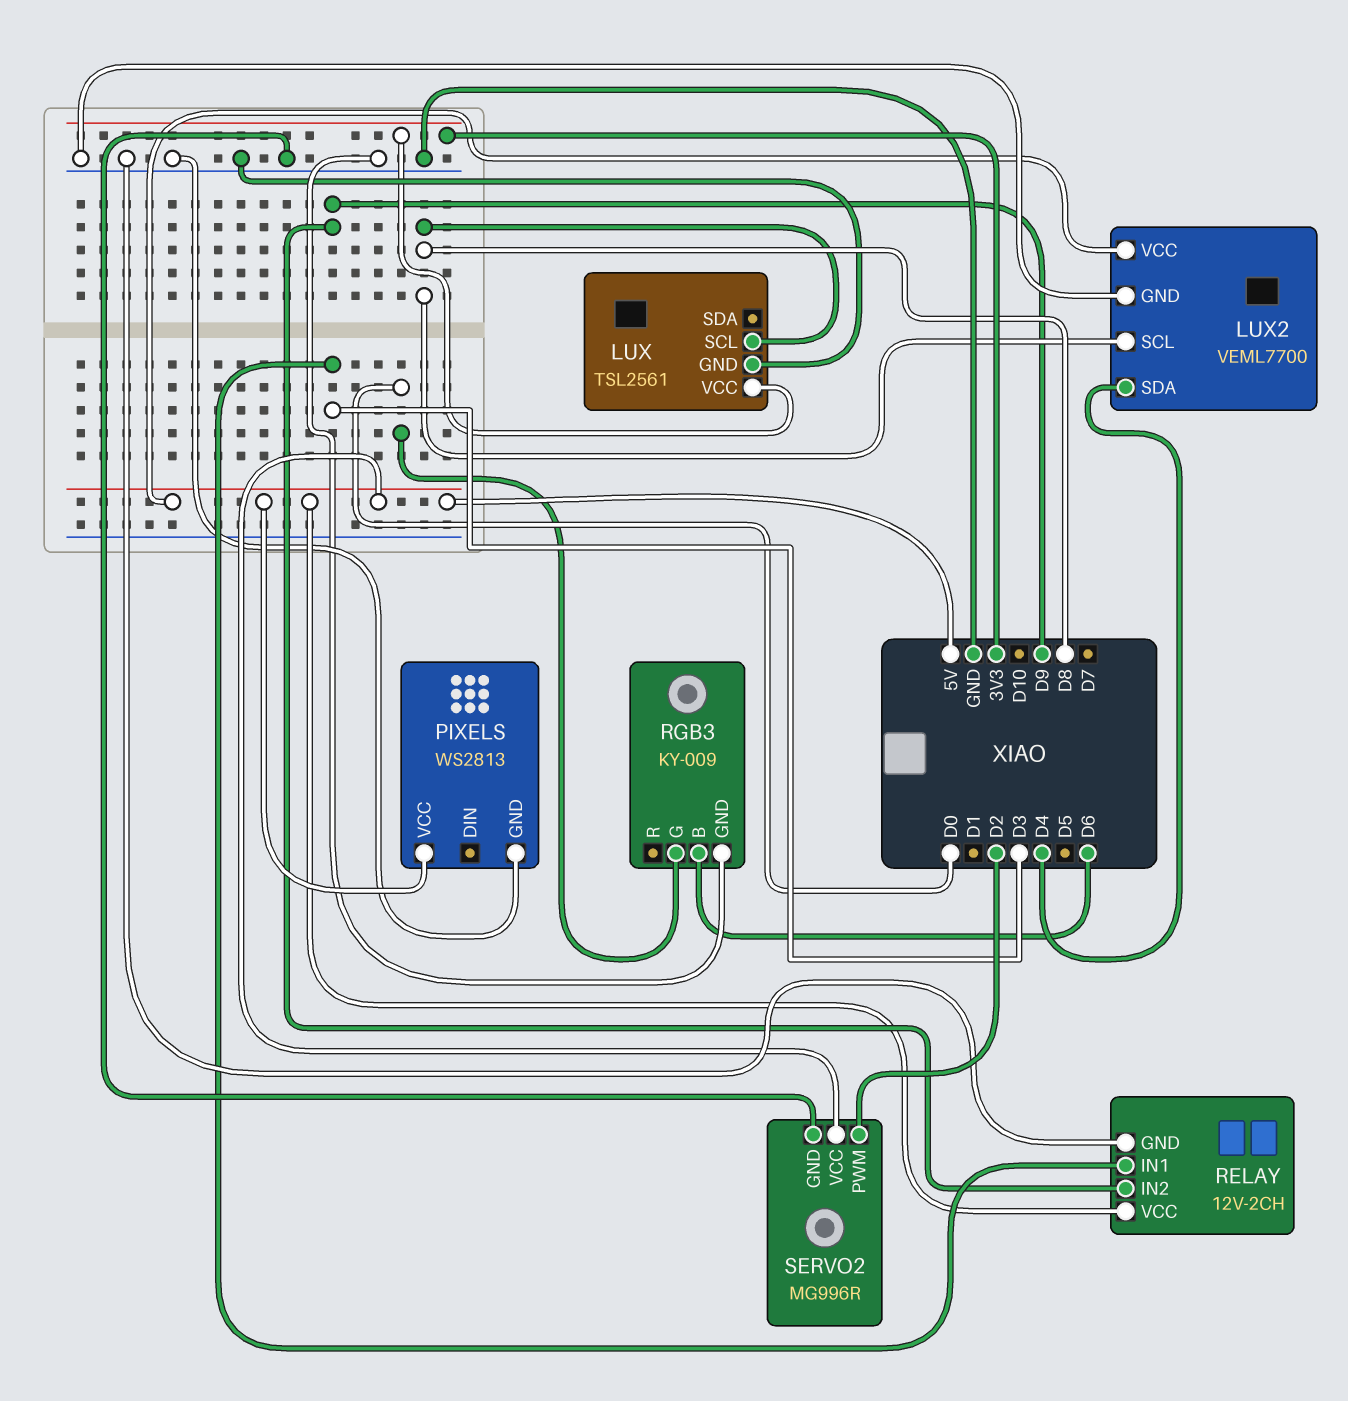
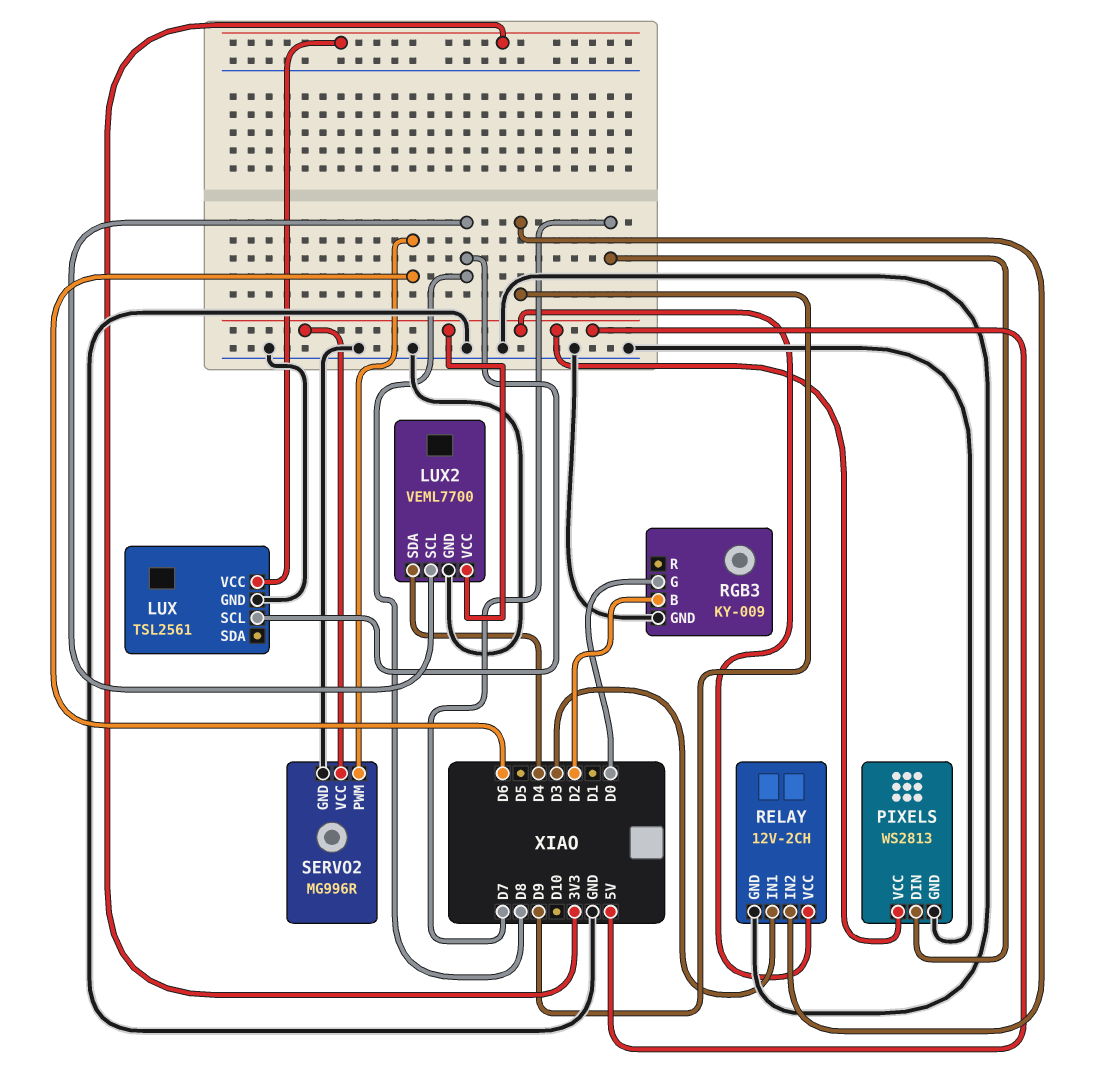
PIXELS pin DIN: none -> D7
RGB3 pin B: D6 -> D2
SERVO2 pin PWM: D2 -> D6

